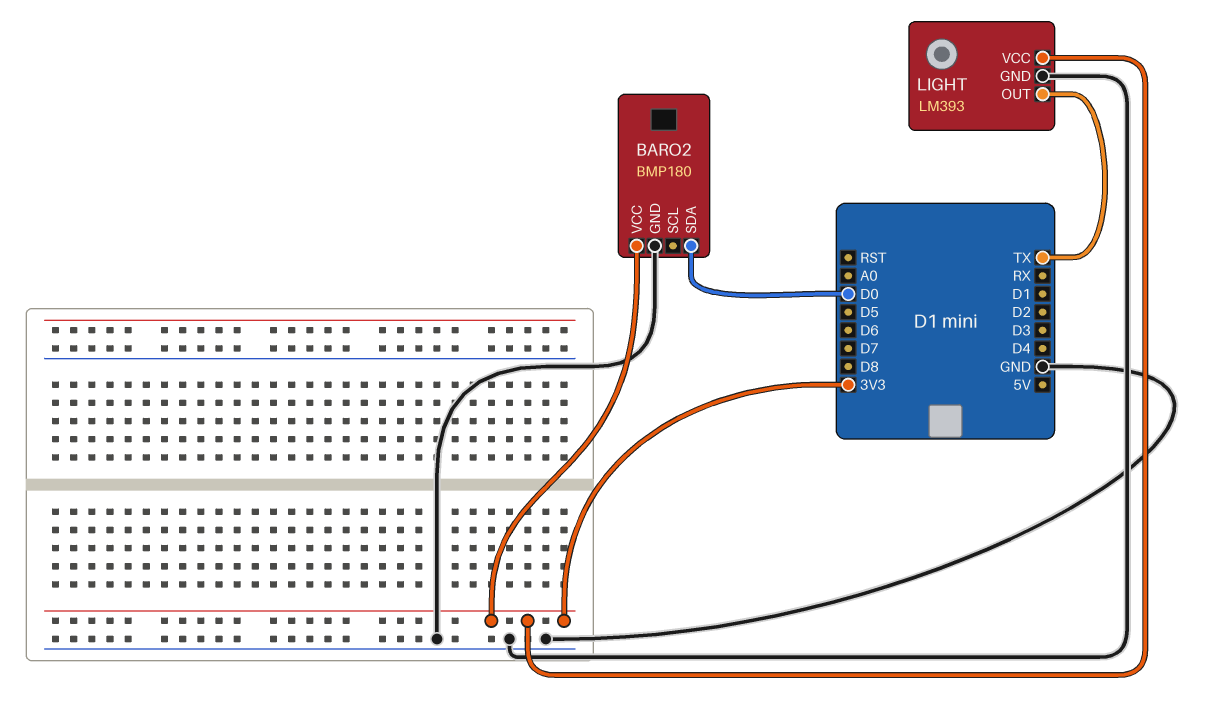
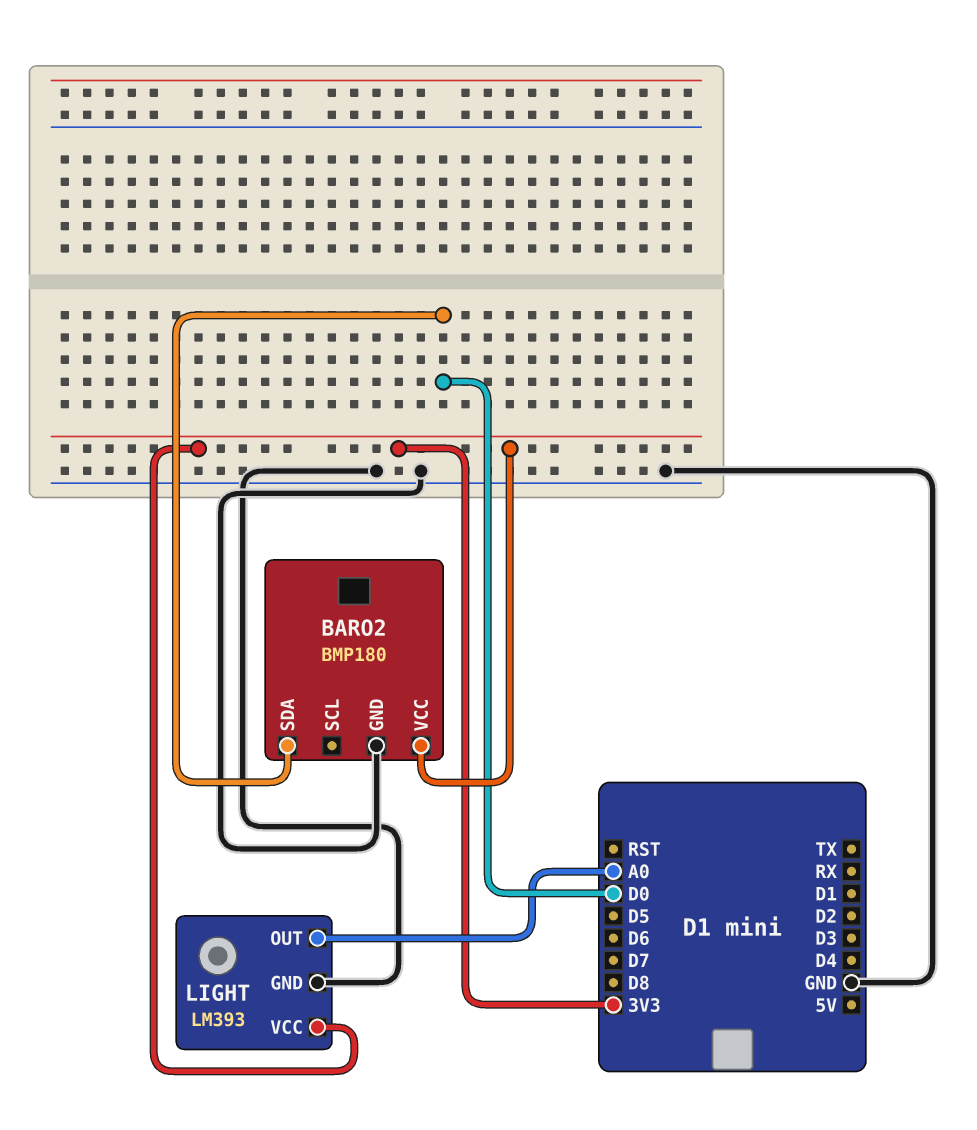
LIGHT pin OUT: TX -> A0

